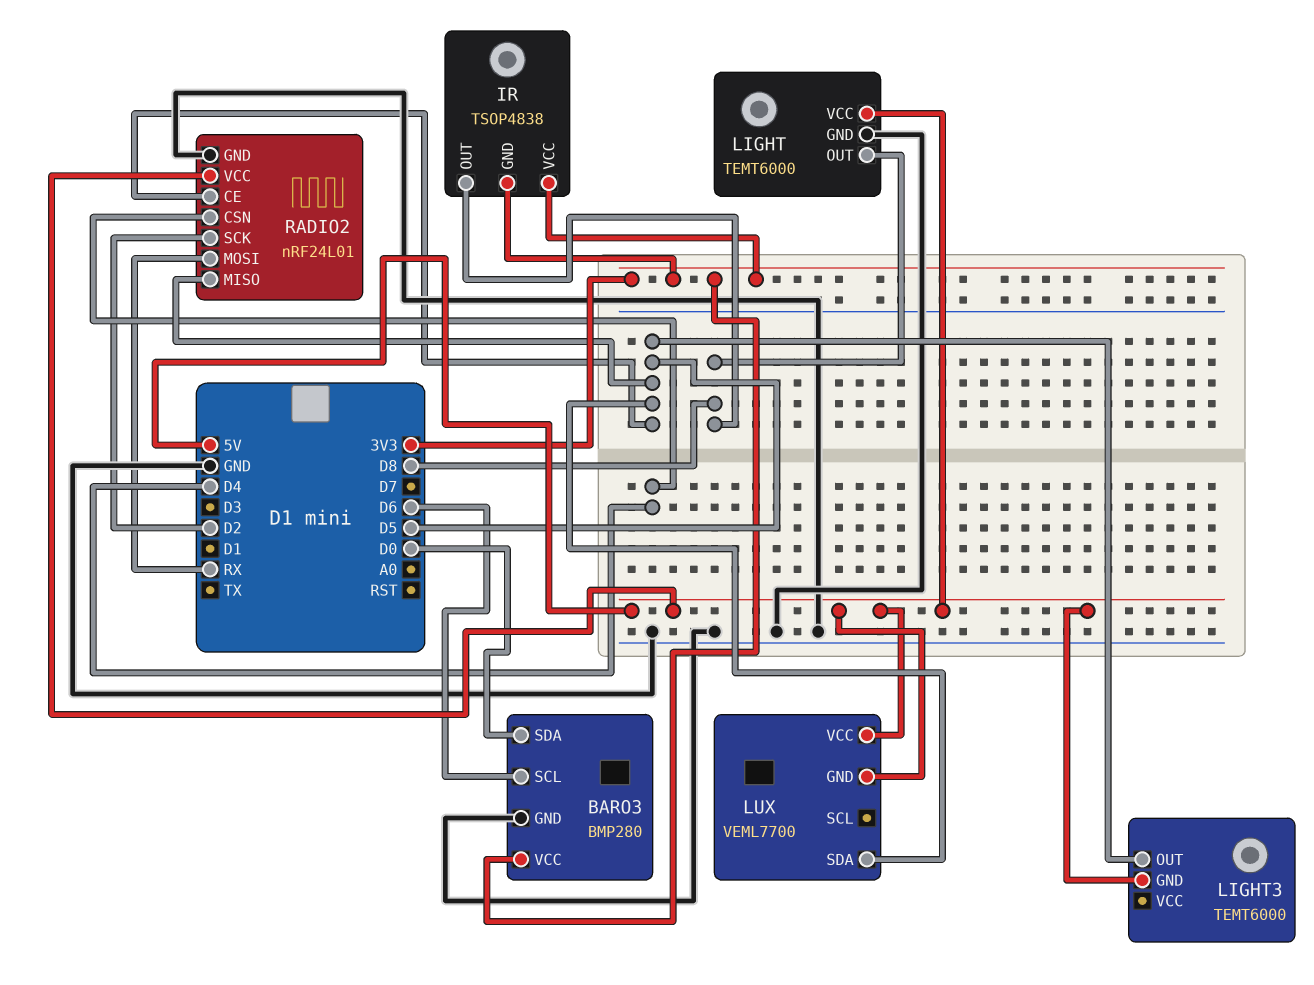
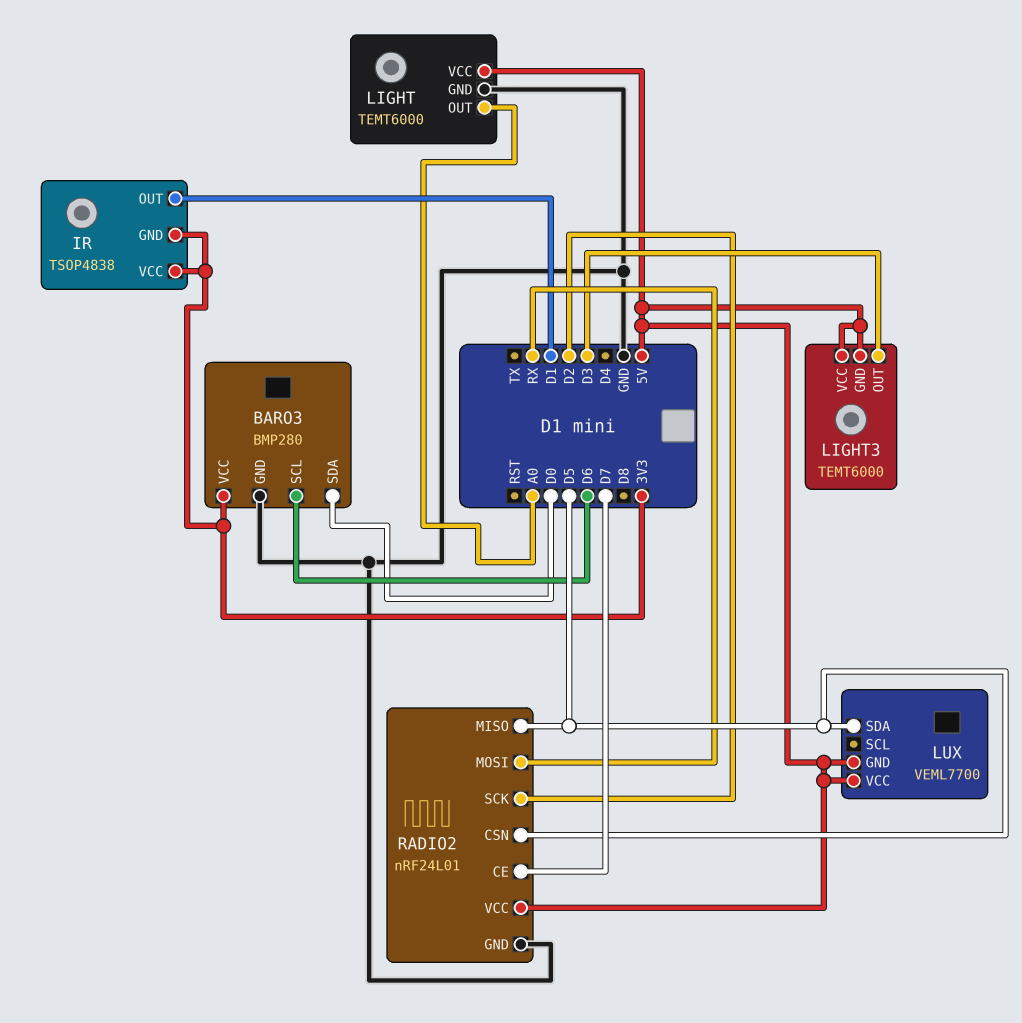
IR pin OUT: D8 -> D1
LIGHT pin OUT: D8 -> A0
LIGHT3 pin OUT: D5 -> D3
LIGHT3 pin VCC: none -> 5V
RADIO2 pin CE: D5 -> D7
RADIO2 pin CSN: D4 -> D5

